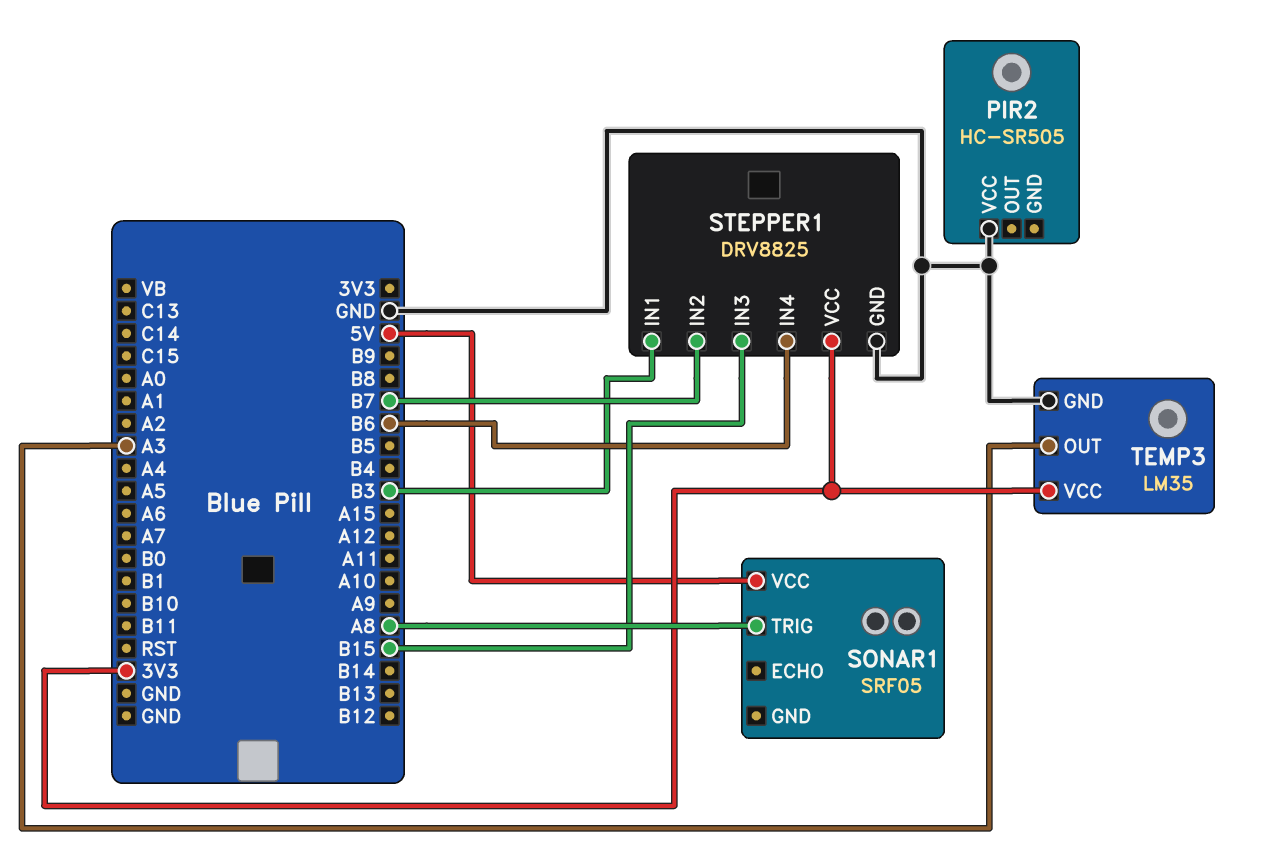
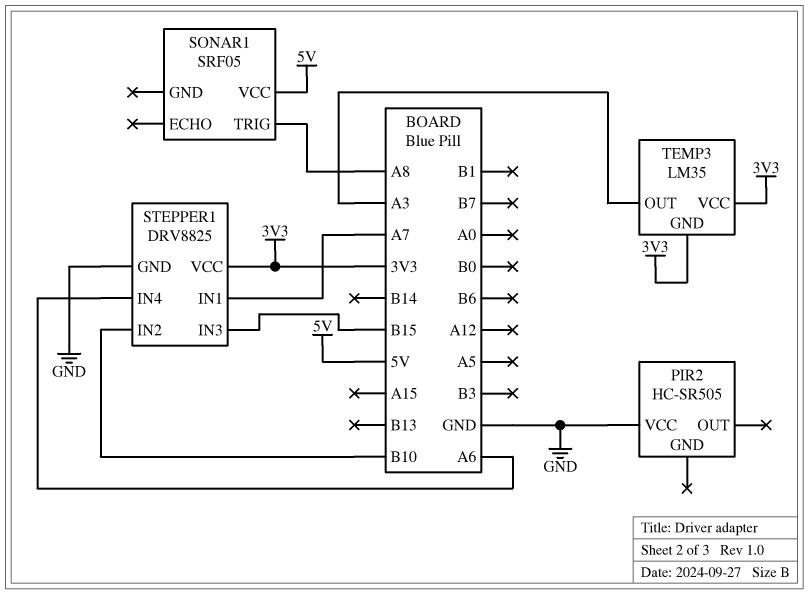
STEPPER1 pin IN1: B3 -> A7
STEPPER1 pin IN2: B7 -> B10
STEPPER1 pin IN4: B6 -> A6
TEMP3 pin GND: GND -> 3V3

